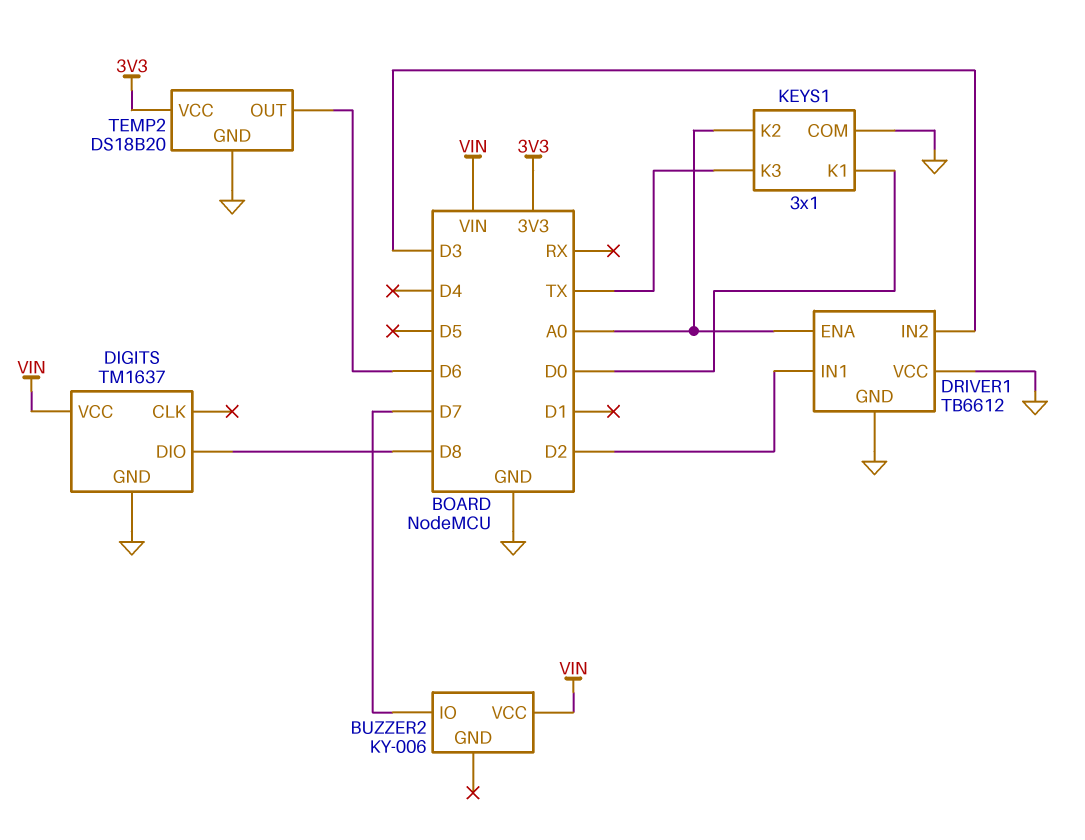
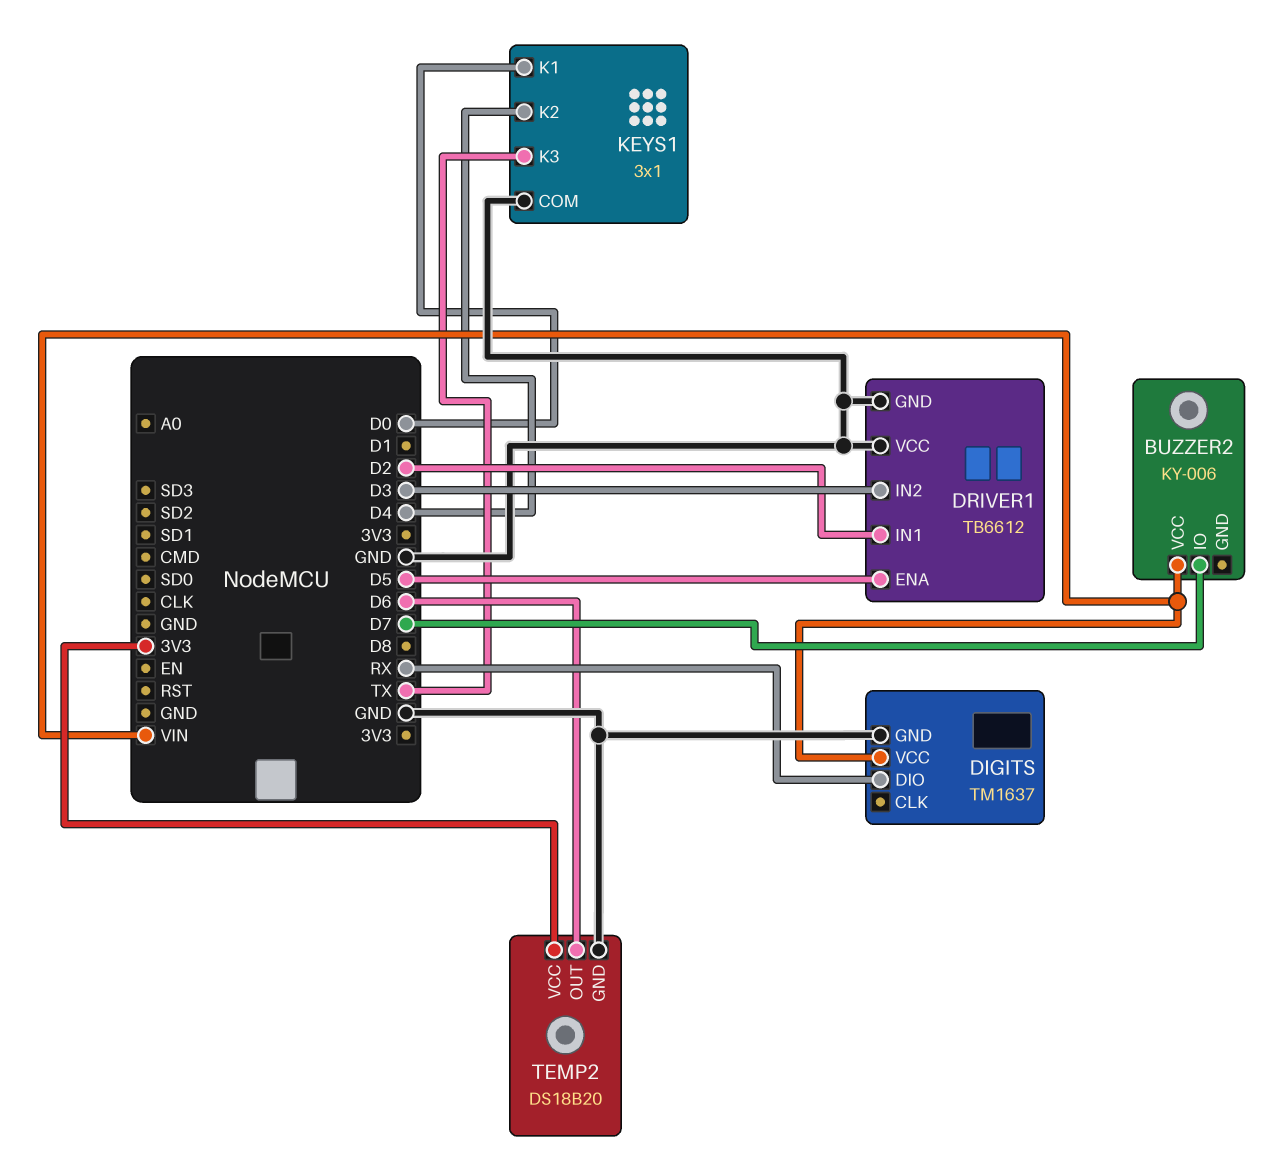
DIGITS pin DIO: D8 -> RX
DRIVER1 pin ENA: A0 -> D5
KEYS1 pin K2: A0 -> D4

